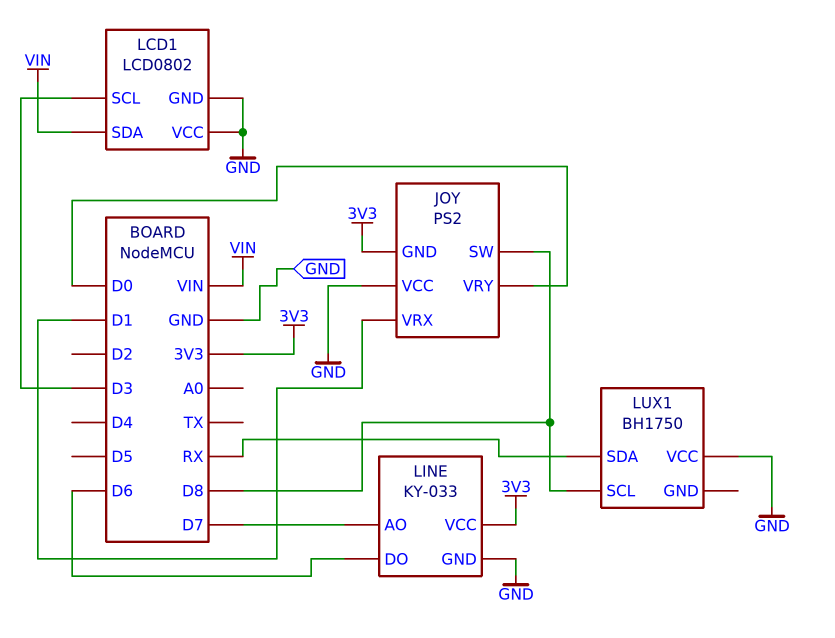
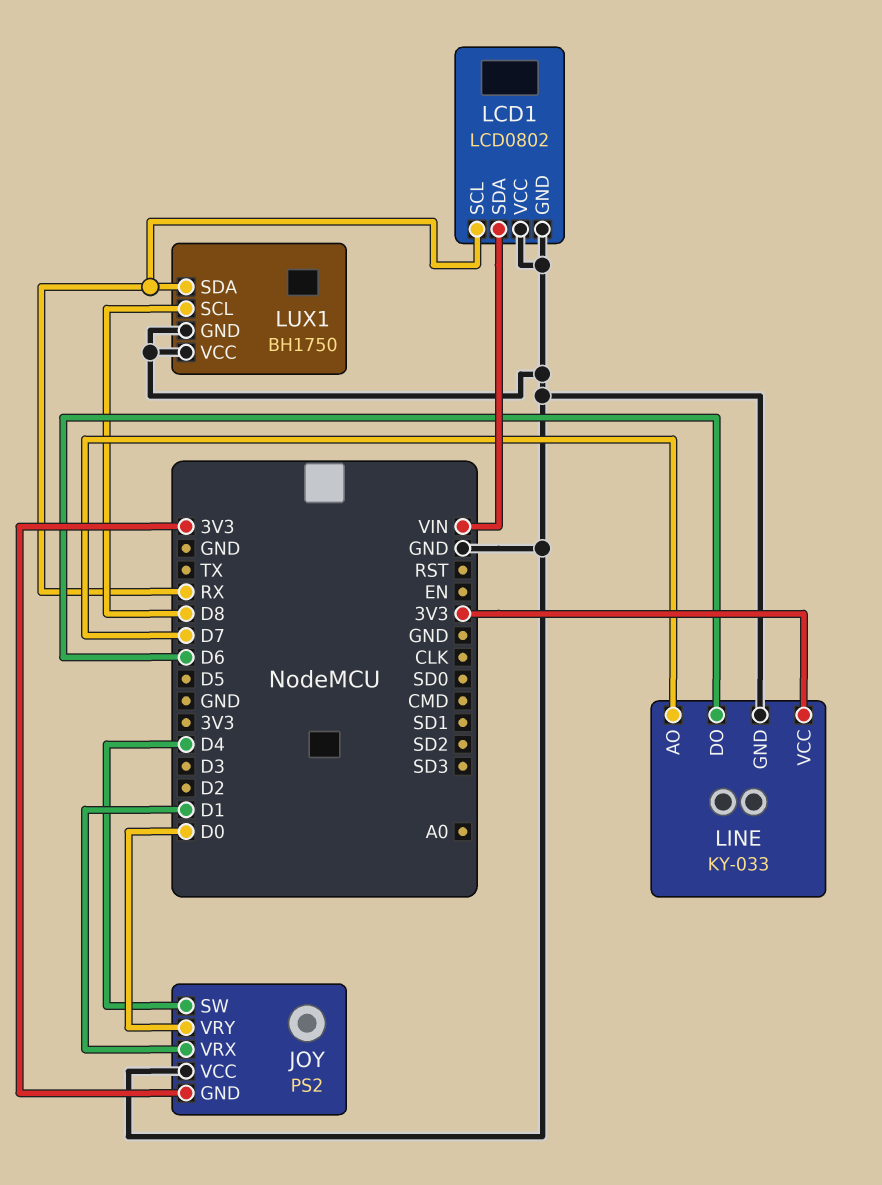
JOY pin SW: D8 -> D4
LCD1 pin SCL: D3 -> RX
LUX1 pin GND: none -> GND

